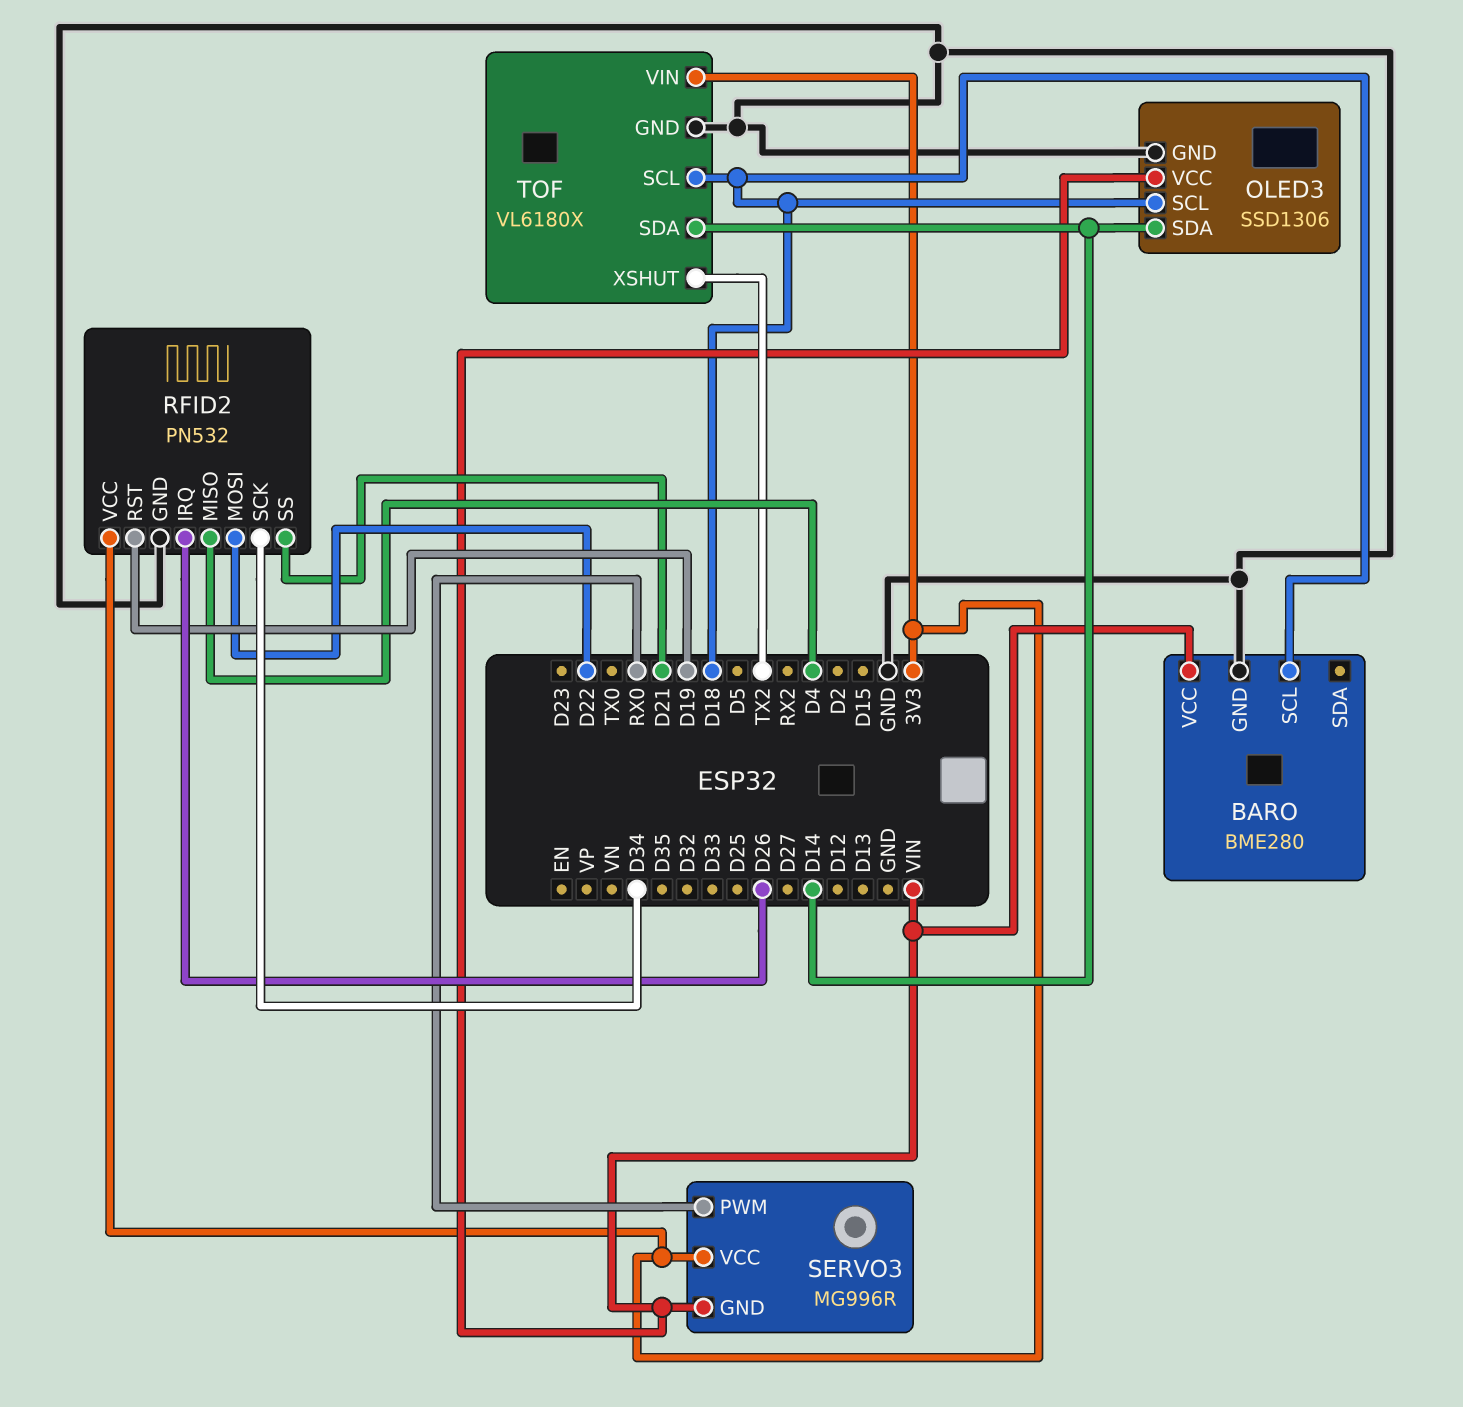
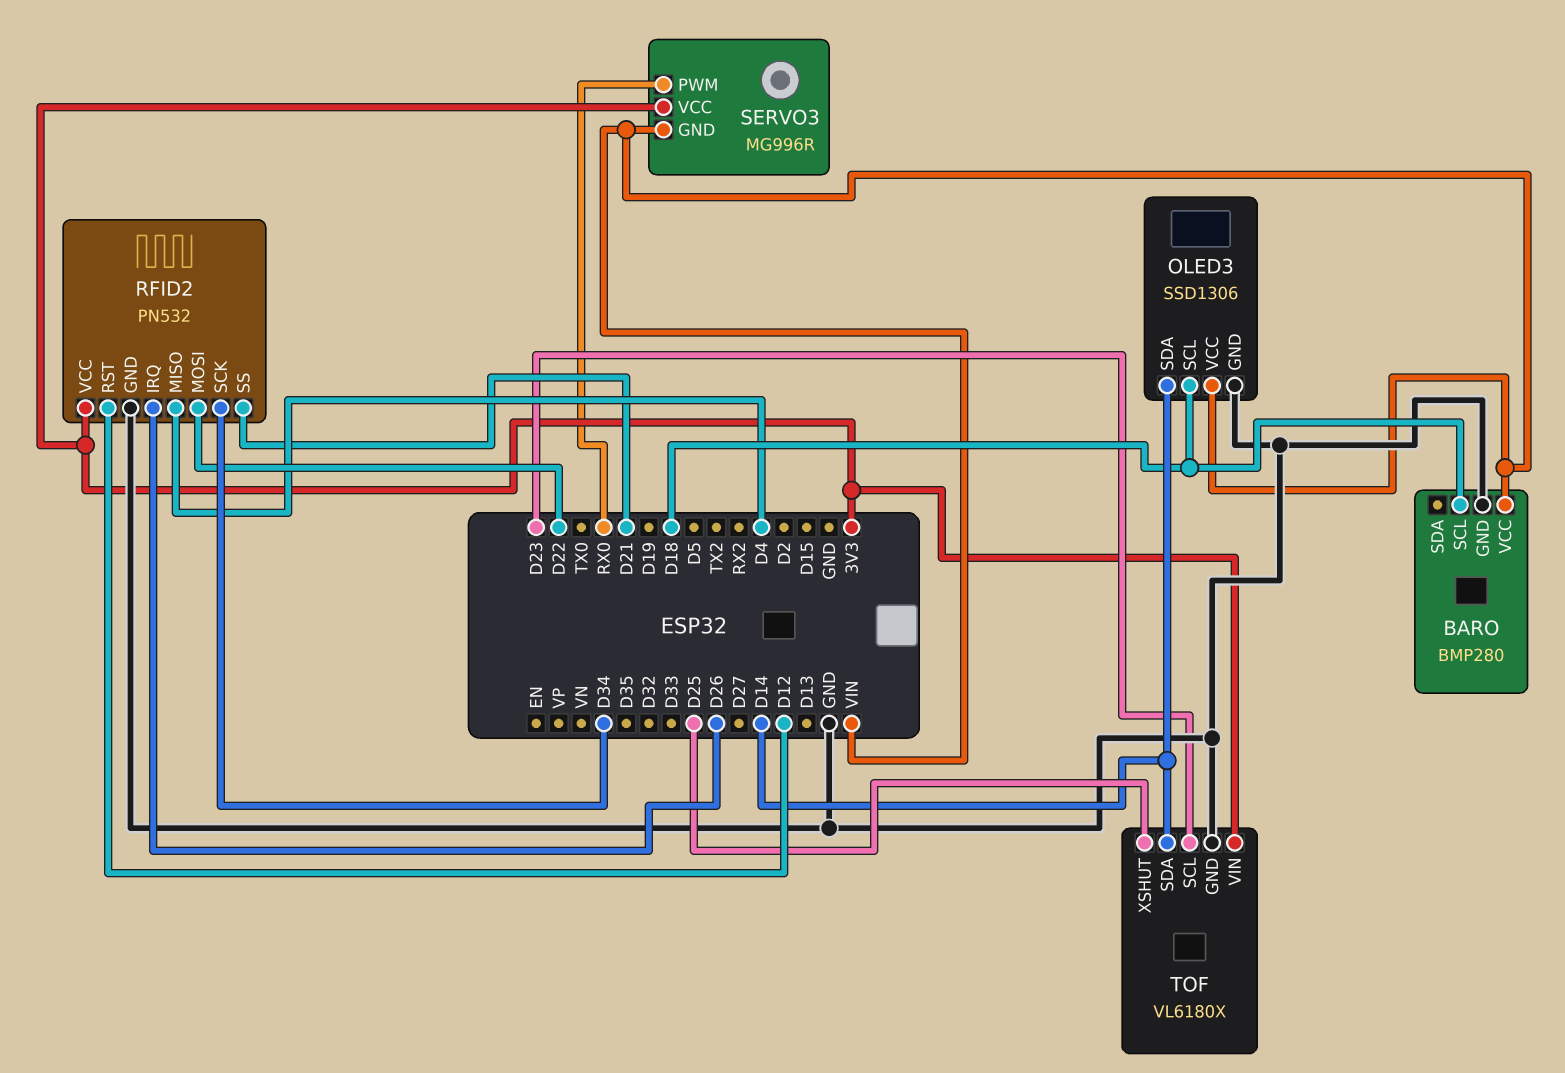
BARO: BME280 -> BMP280
RFID2 pin RST: D19 -> D12
TOF pin SCL: D18 -> D23
TOF pin XSHUT: TX2 -> D25

